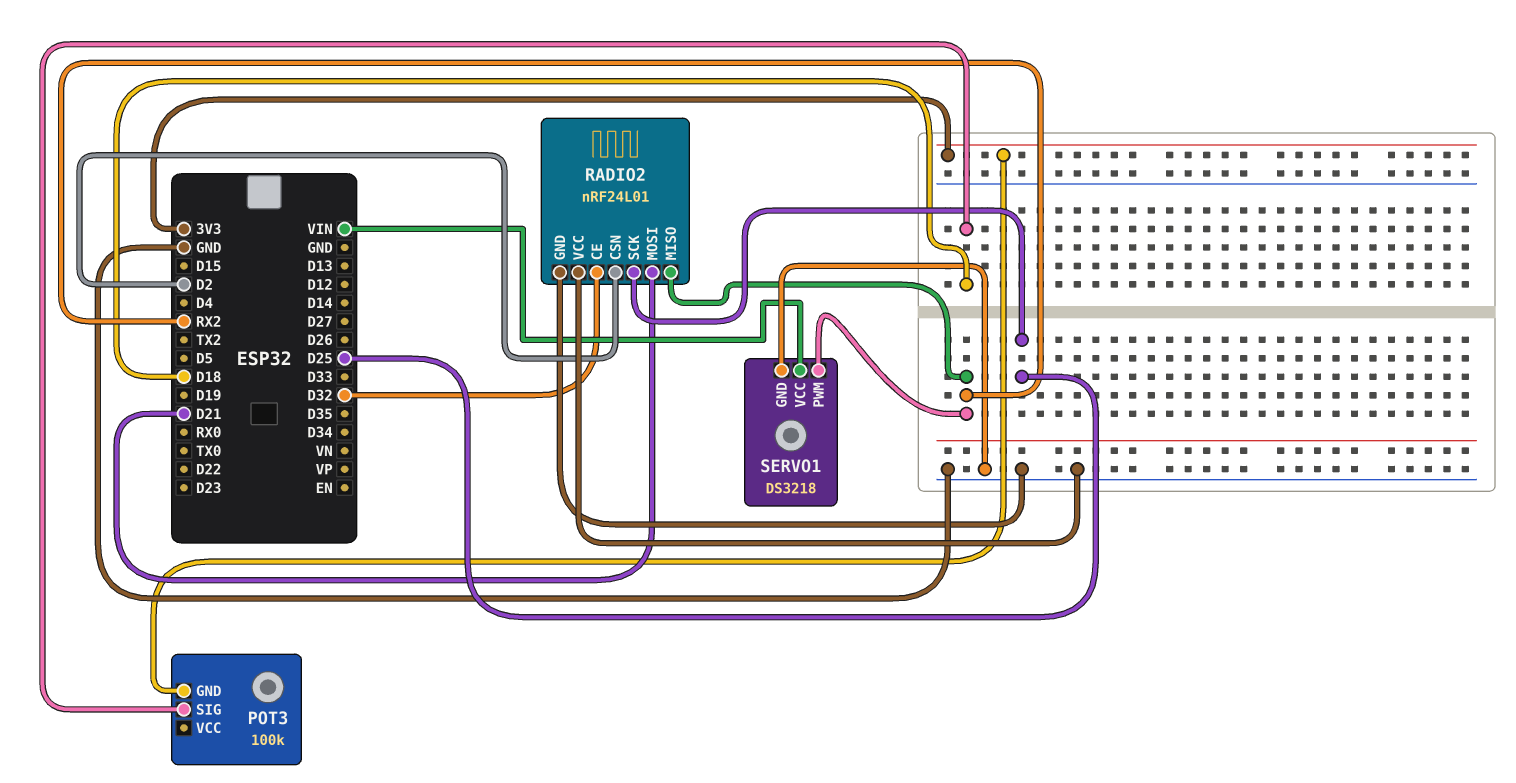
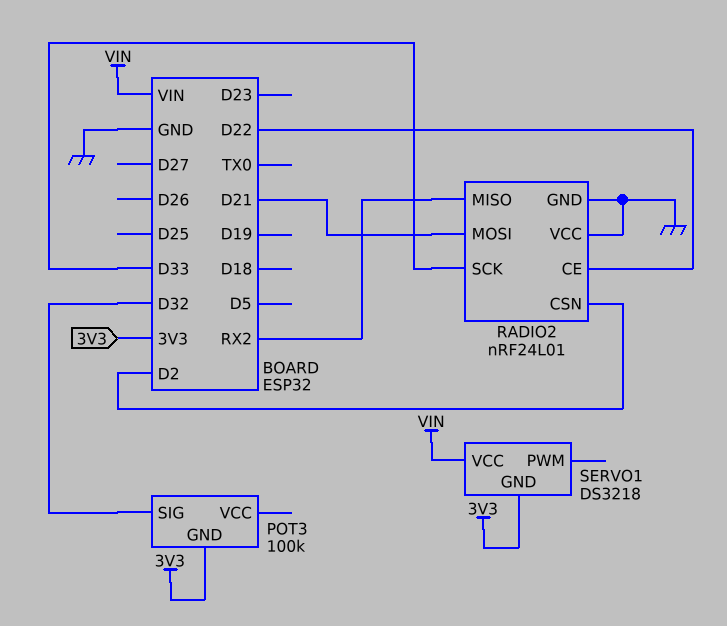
POT3 pin SIG: D18 -> D32
RADIO2 pin CE: D32 -> D22
RADIO2 pin SCK: D25 -> D33
SERVO1 pin GND: GND -> 3V3
SERVO1 pin PWM: RX2 -> none

